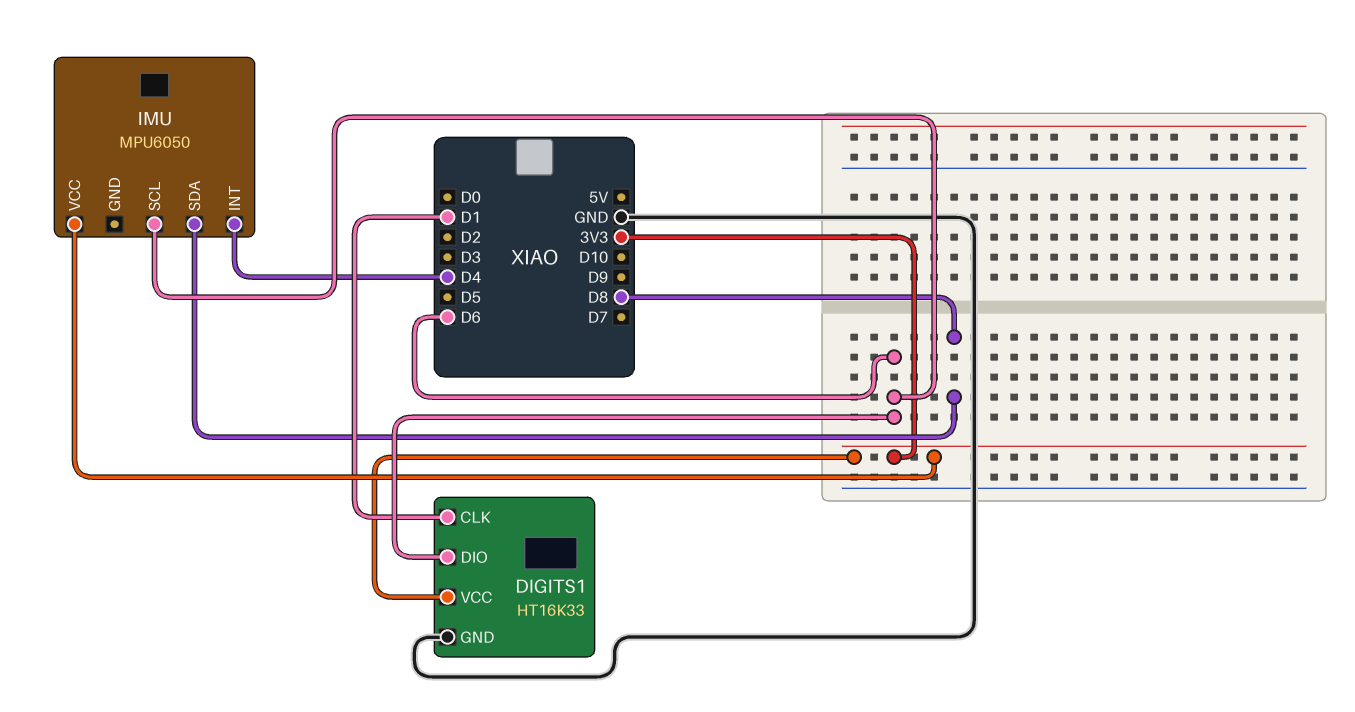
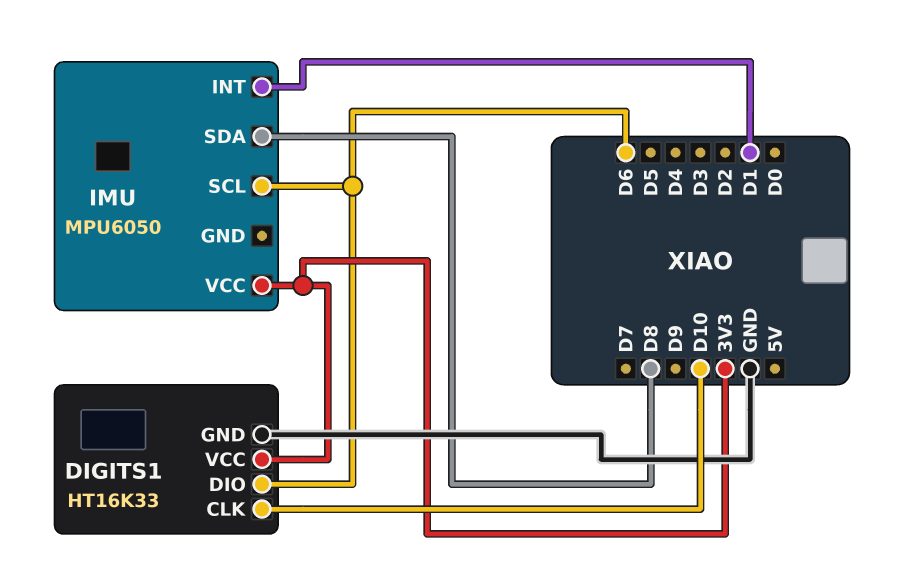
DIGITS1 pin CLK: D1 -> D10
IMU pin INT: D4 -> D1

